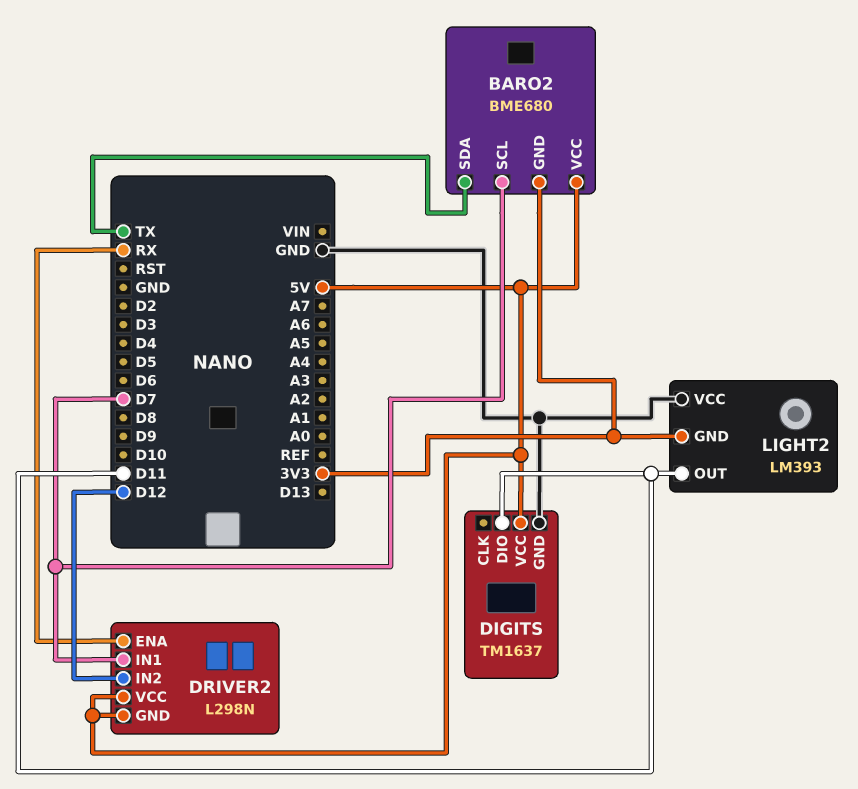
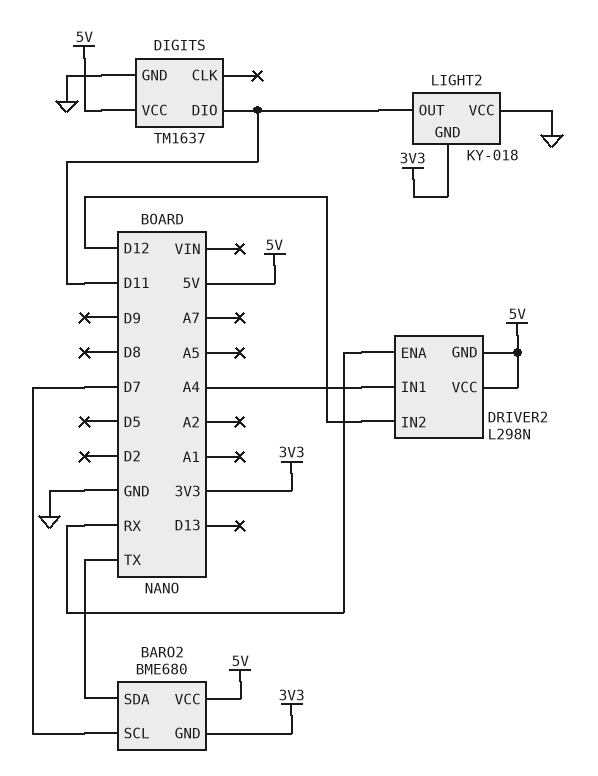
DRIVER2 pin IN1: D7 -> A4
LIGHT2: LM393 -> KY-018

